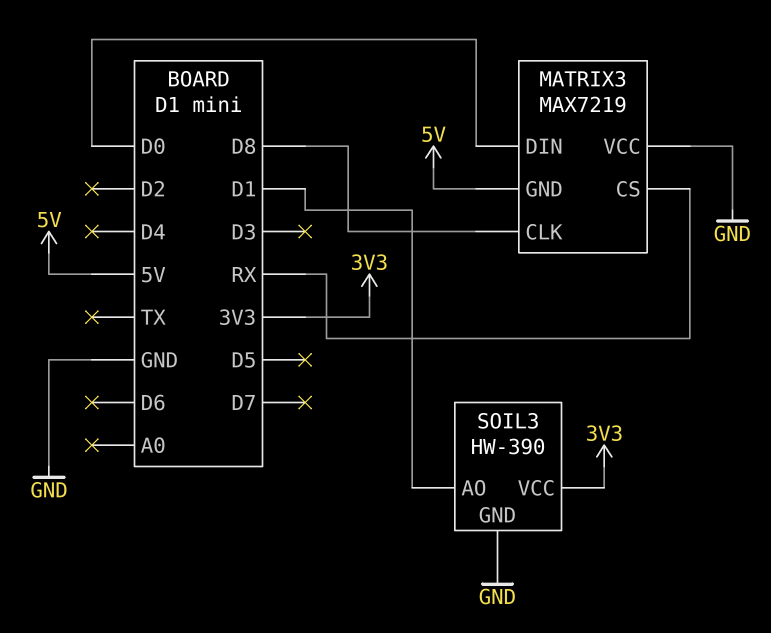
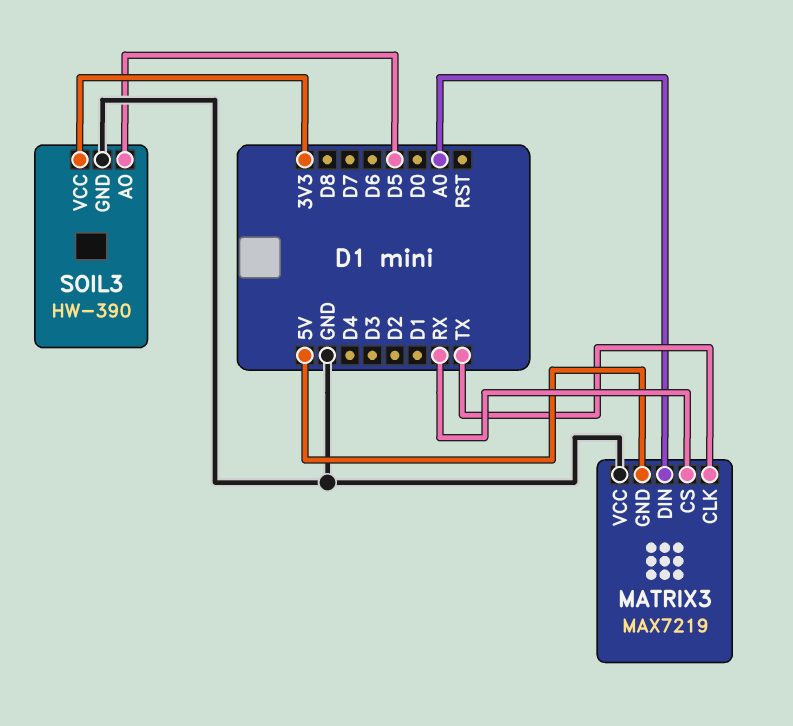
MATRIX3 pin CLK: D8 -> TX
MATRIX3 pin DIN: D0 -> A0
SOIL3 pin AO: D1 -> D5

